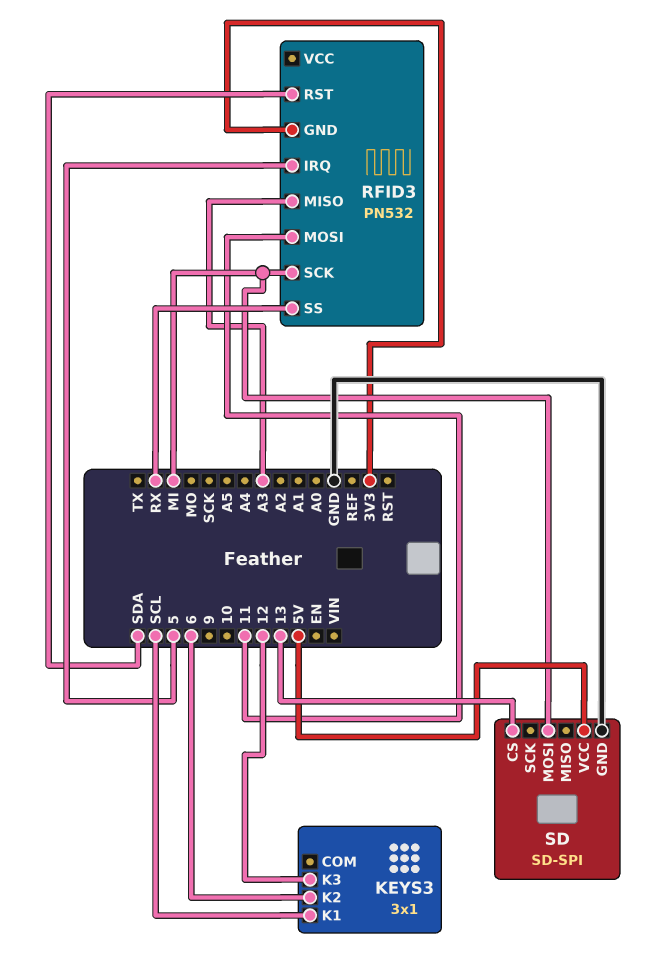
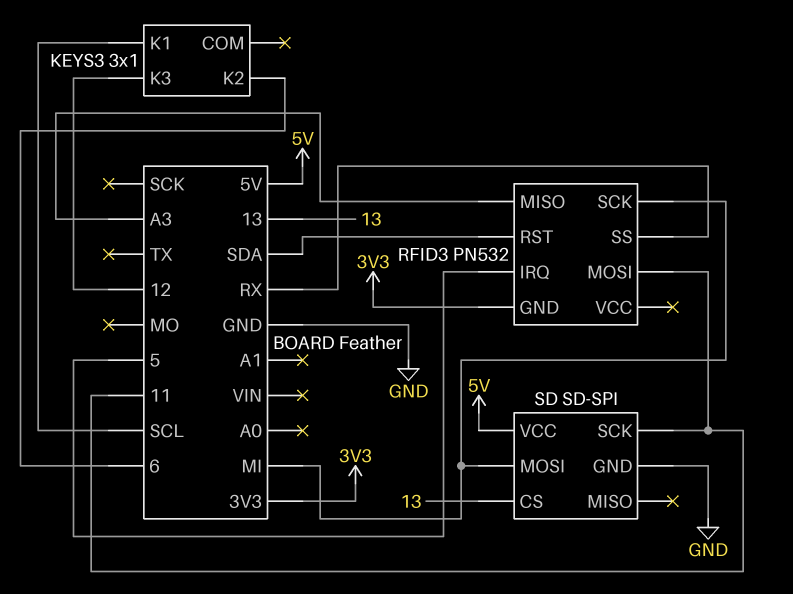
SD pin SCK: none -> 11

